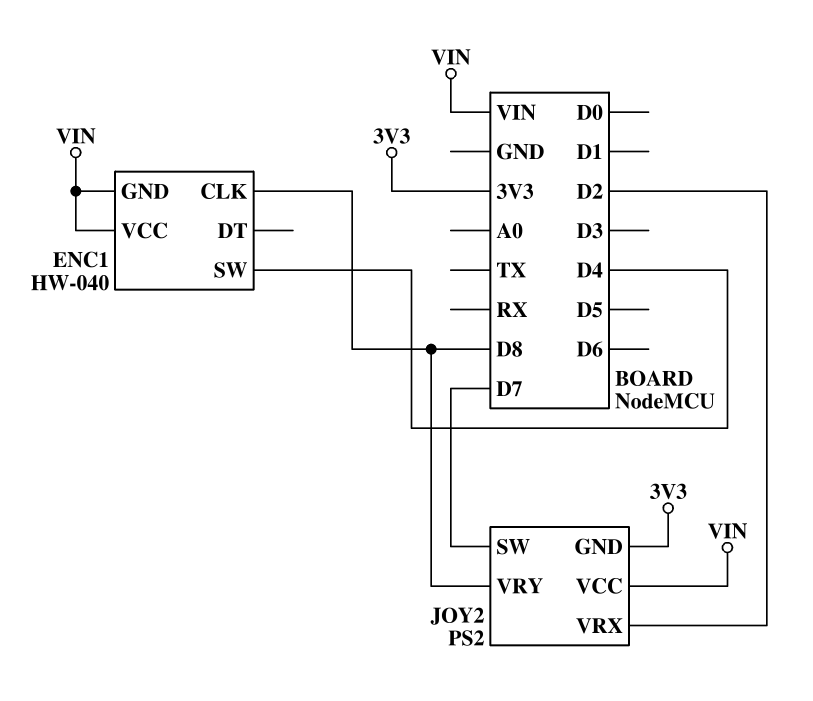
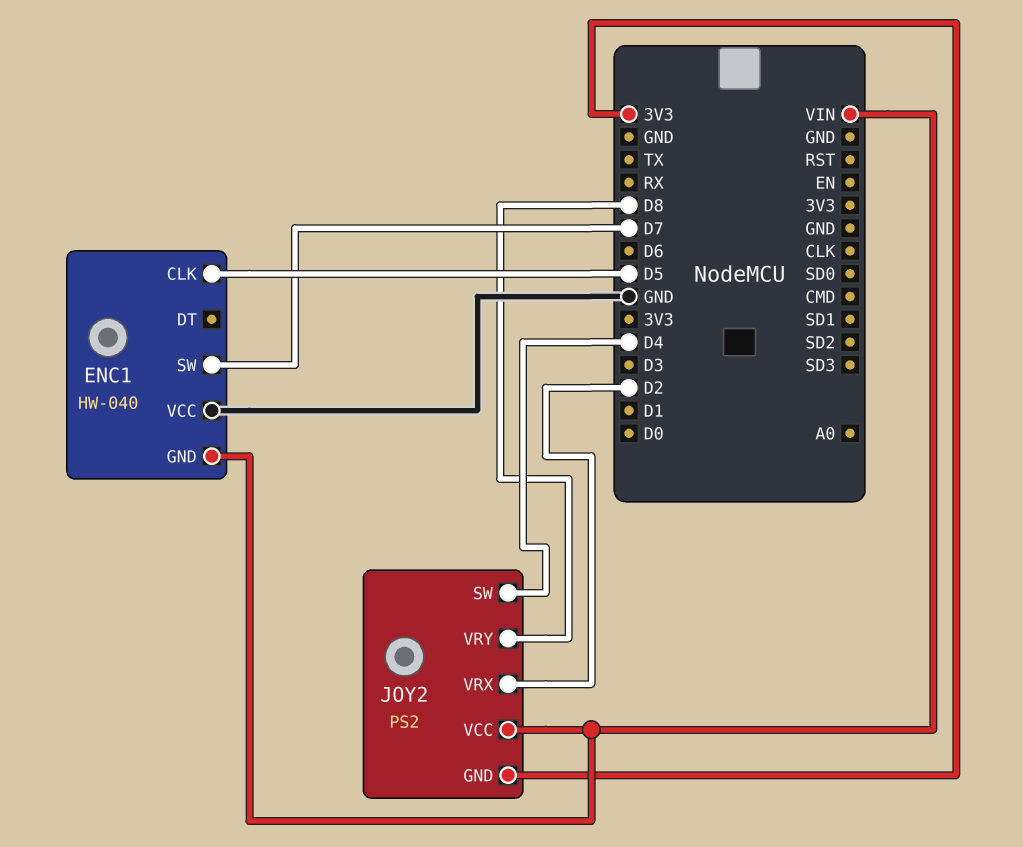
ENC1 pin CLK: D8 -> D5
ENC1 pin SW: D4 -> D7
ENC1 pin VCC: VIN -> GND
JOY2 pin SW: D7 -> D4

